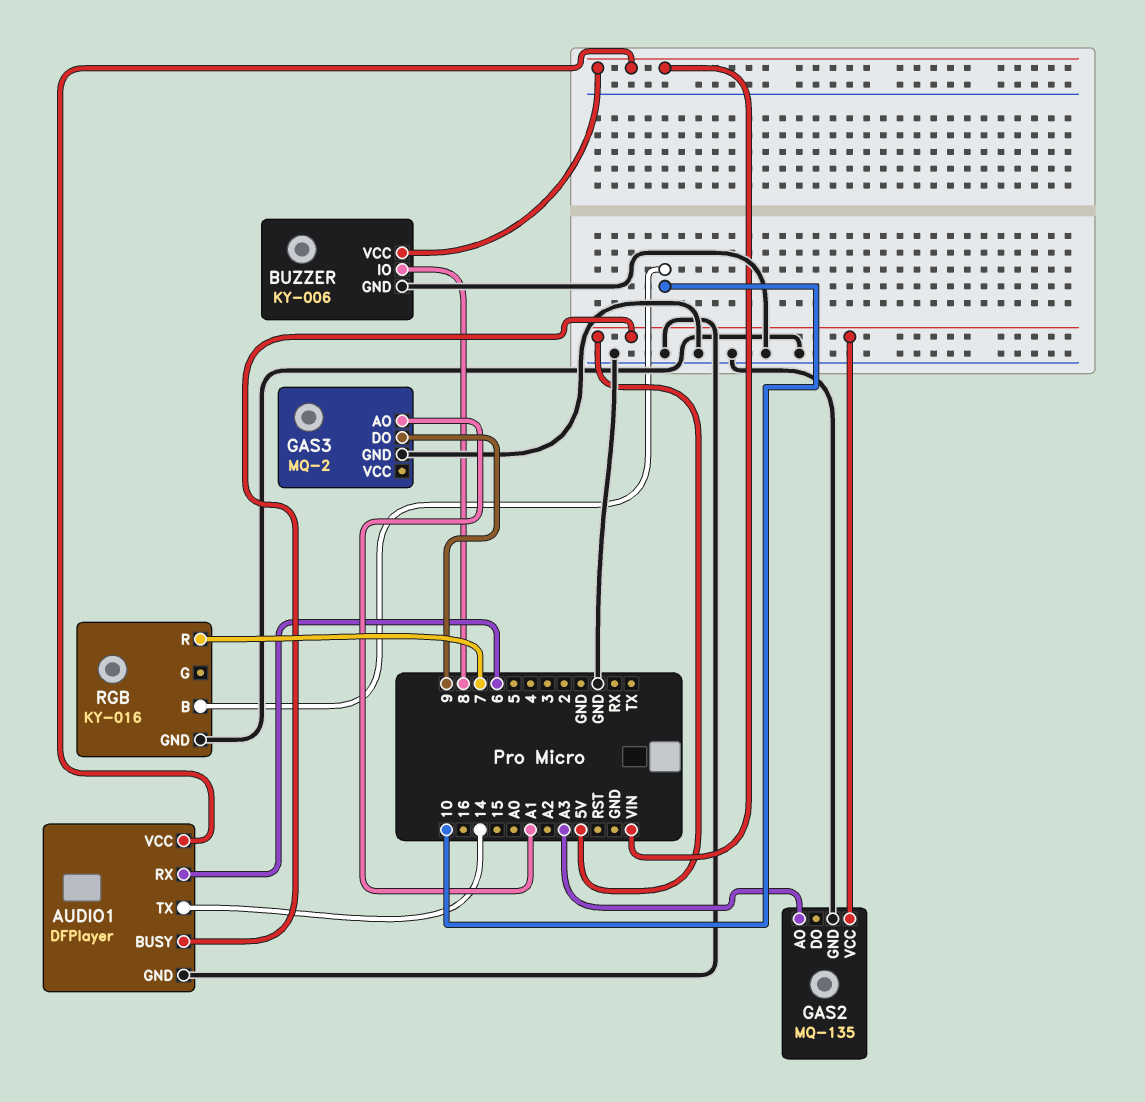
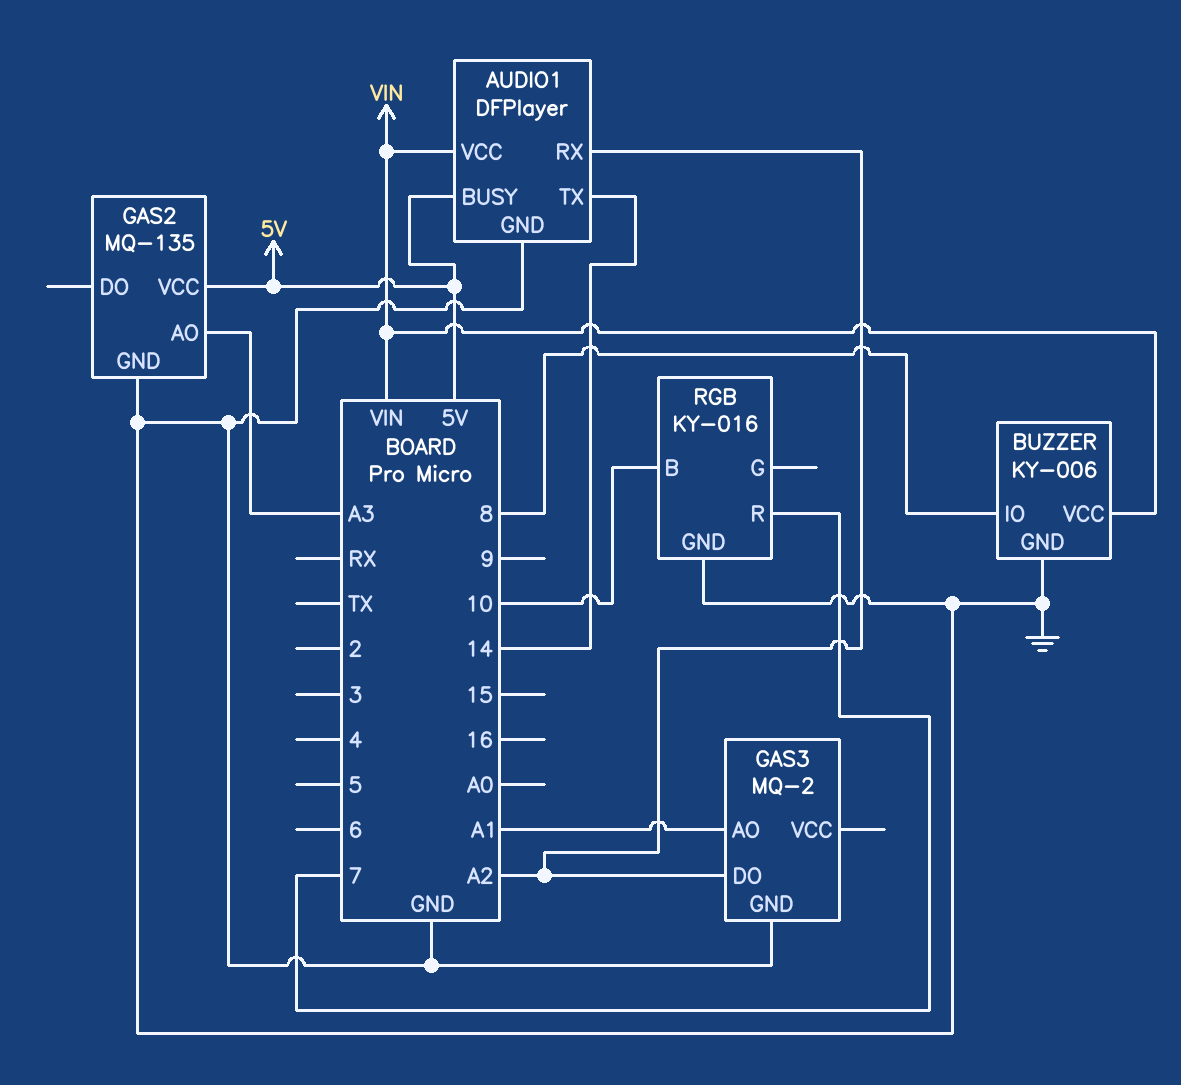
AUDIO1 pin RX: 6 -> A2
GAS3 pin DO: 9 -> A2

